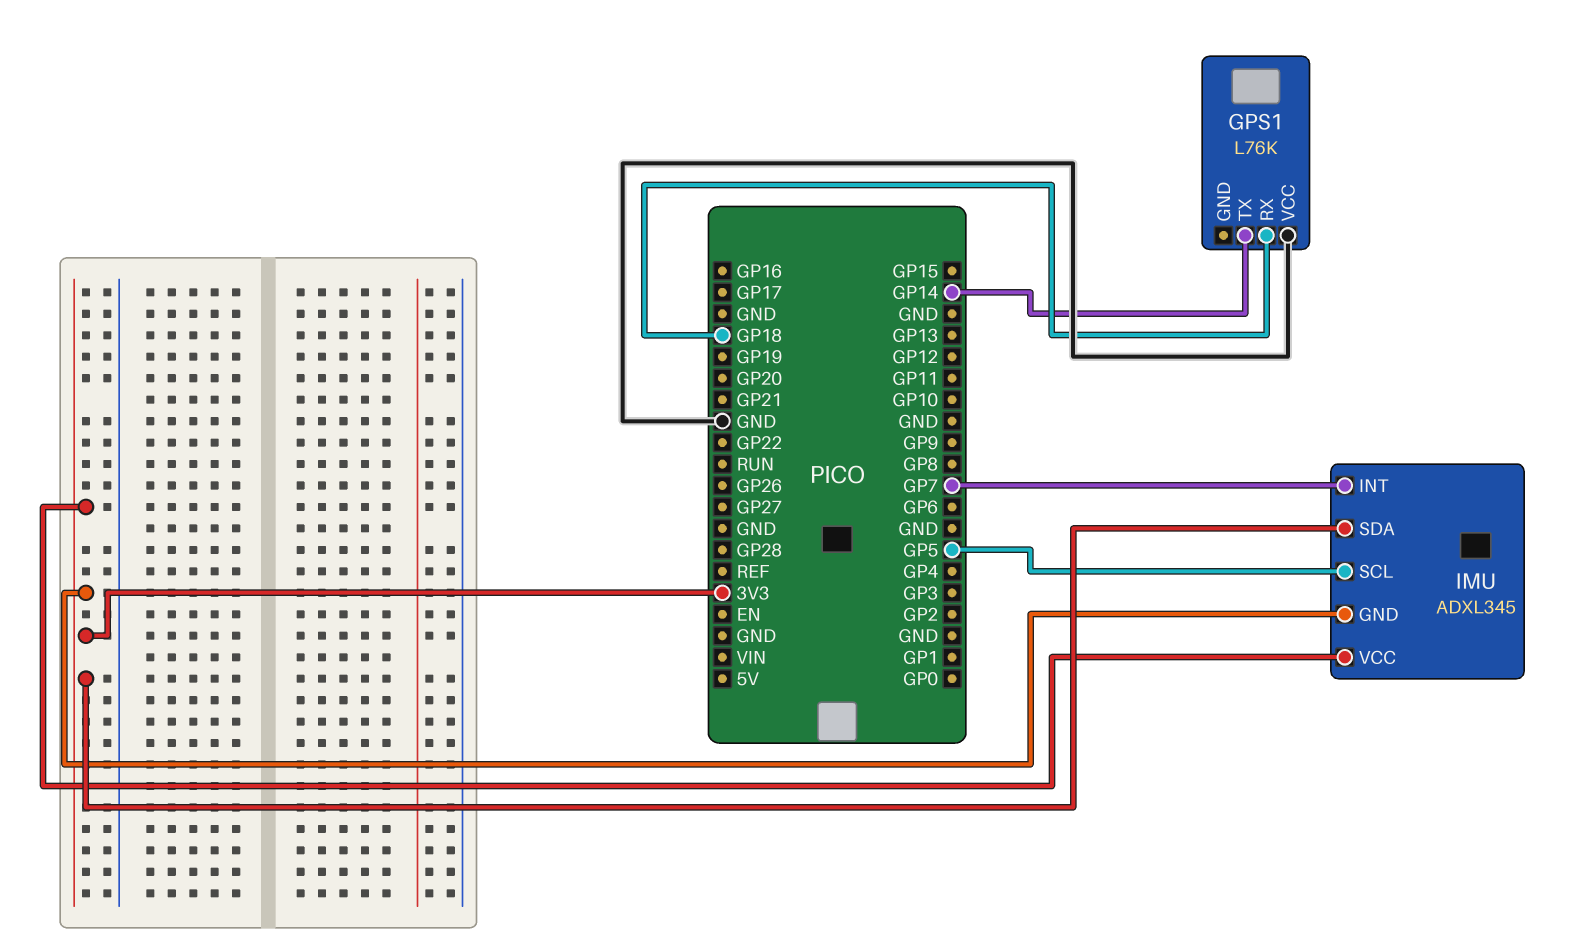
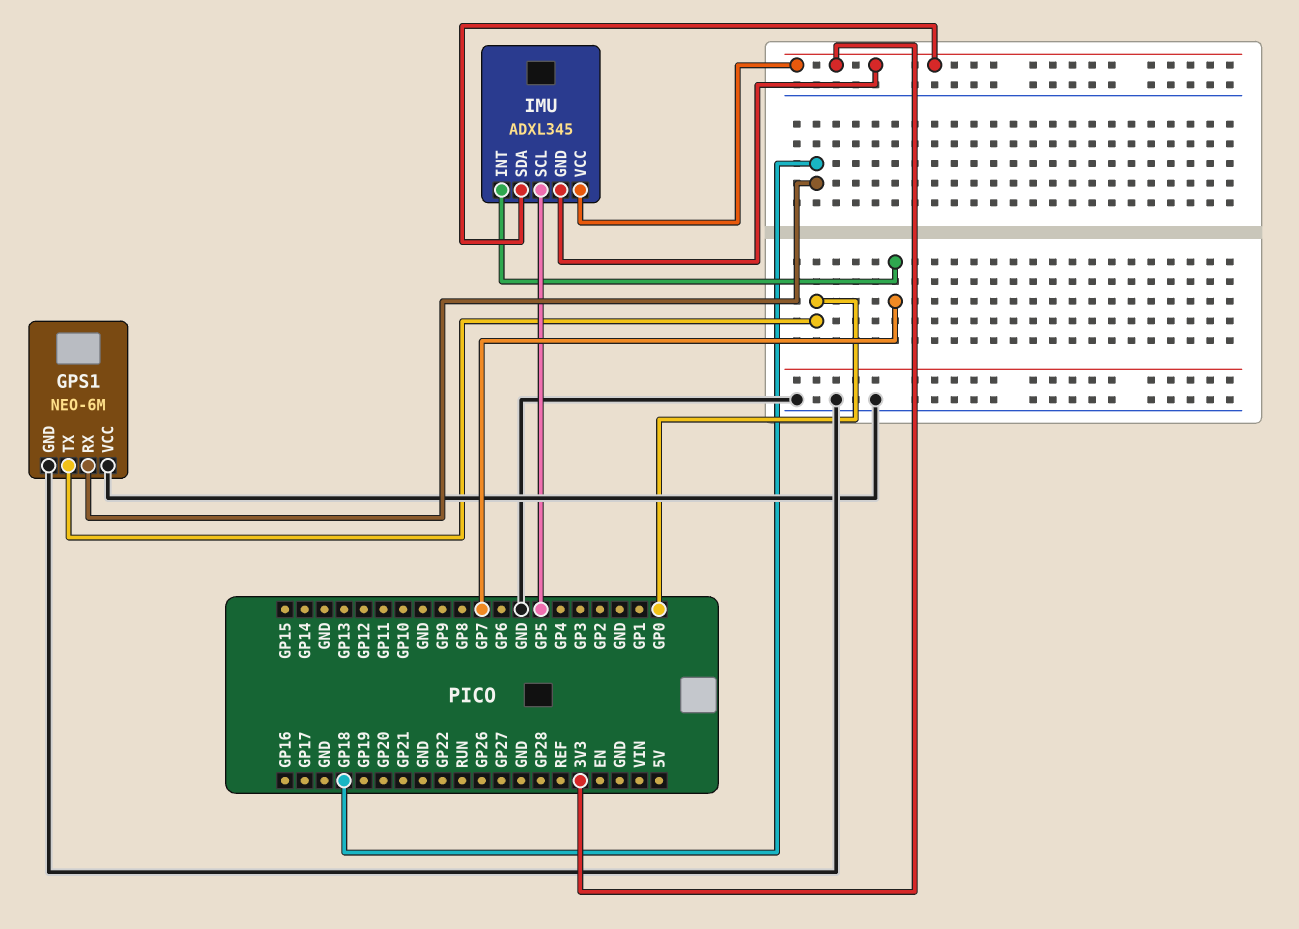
GPS1: L76K -> NEO-6M
GPS1 pin GND: none -> GND
GPS1 pin TX: GP14 -> GP0

